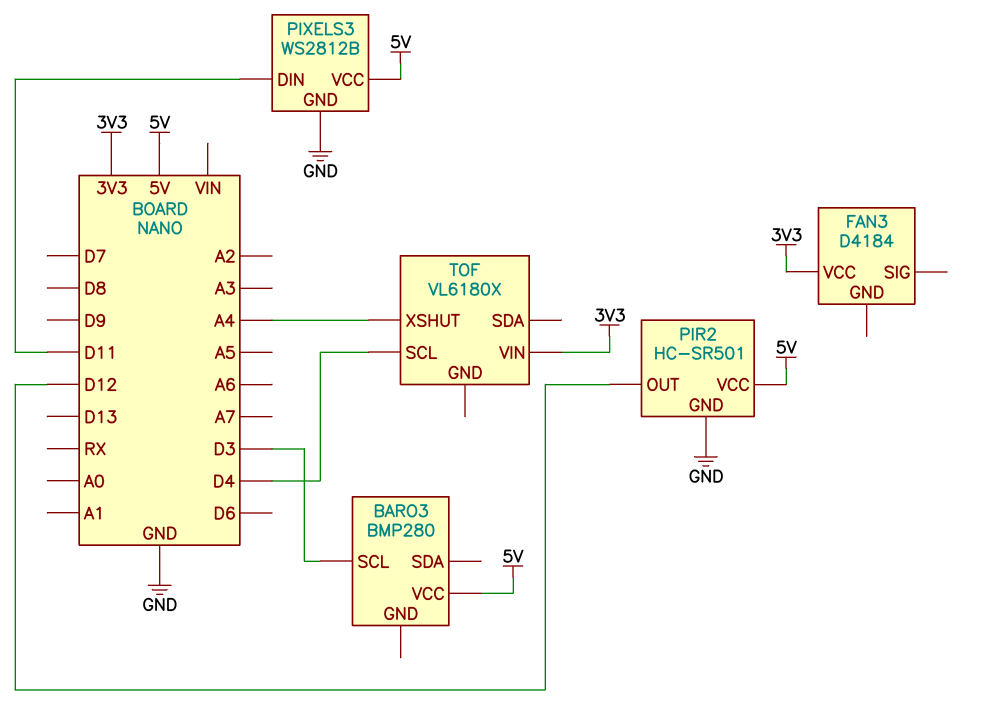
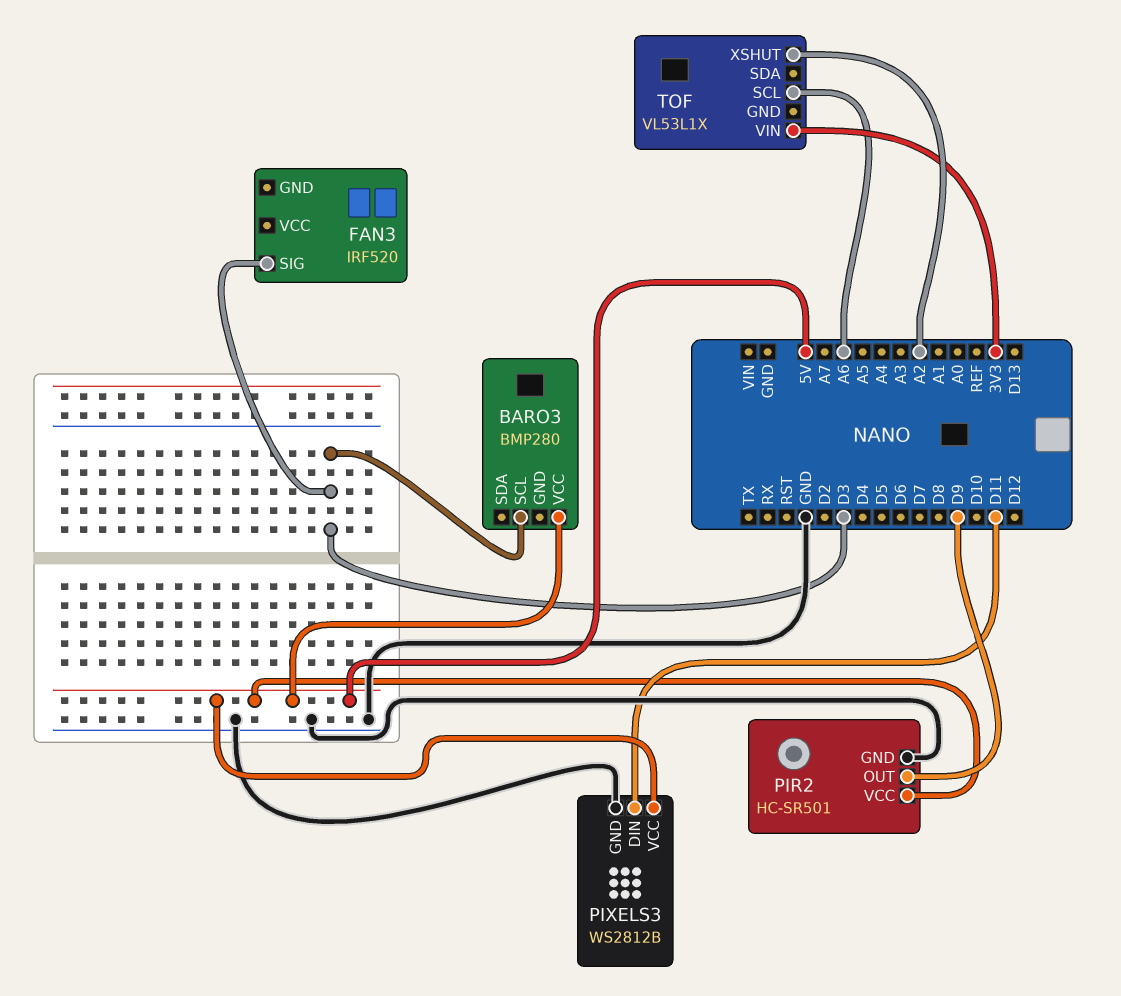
FAN3: D4184 -> IRF520
FAN3 pin SIG: none -> D3
FAN3 pin VCC: 3V3 -> none
PIR2 pin OUT: D12 -> D9
TOF: VL6180X -> VL53L1X
TOF pin SCL: D4 -> A6
TOF pin XSHUT: A4 -> A2

